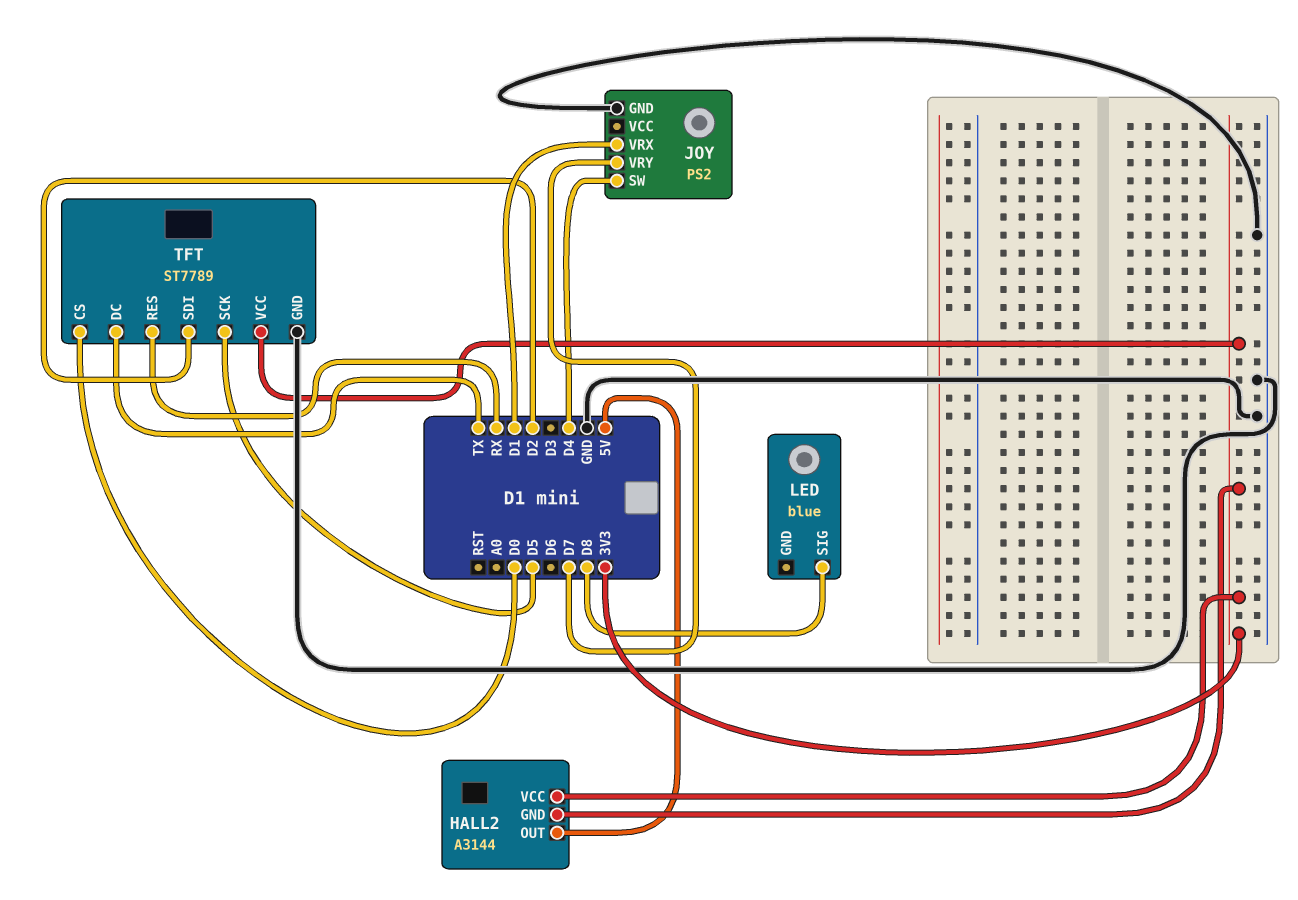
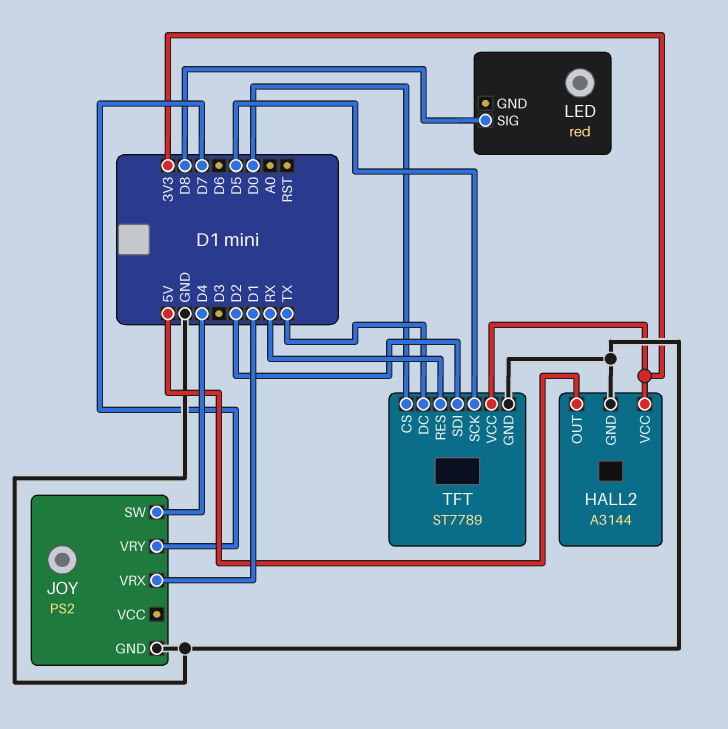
HALL2 pin GND: 3V3 -> GND
LED: blue -> red

